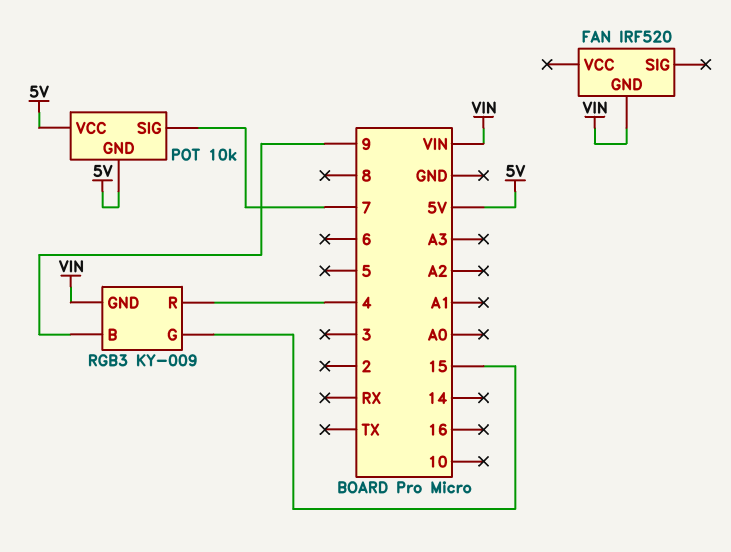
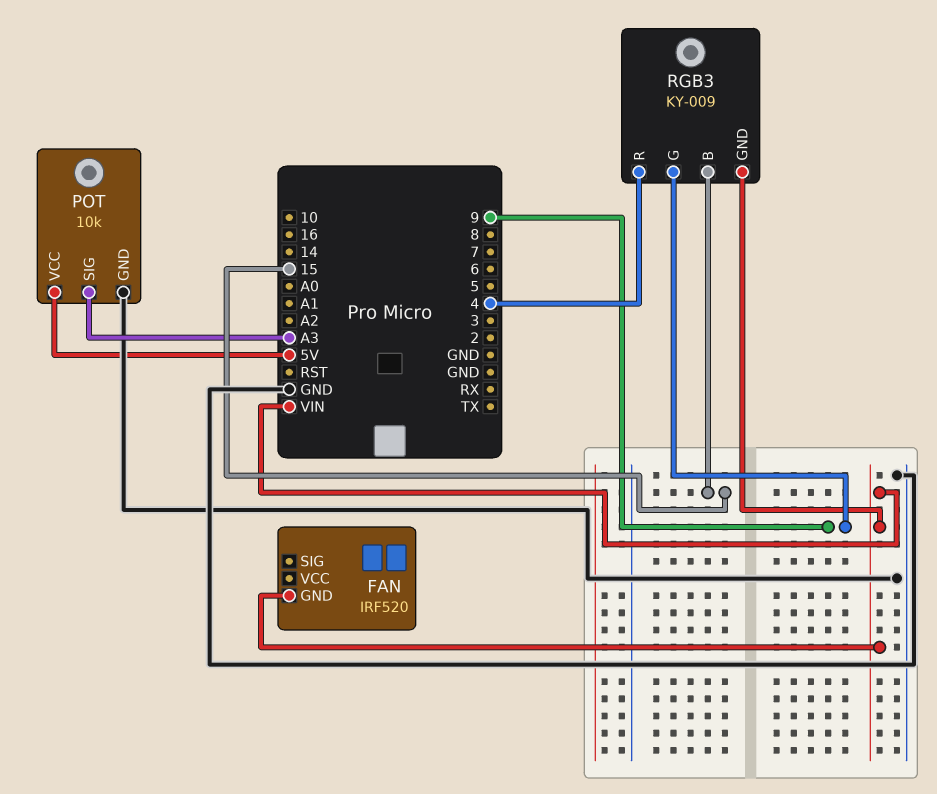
POT pin GND: 5V -> GND
POT pin SIG: 7 -> A3
RGB3 pin B: 9 -> 15
RGB3 pin G: 15 -> 9

